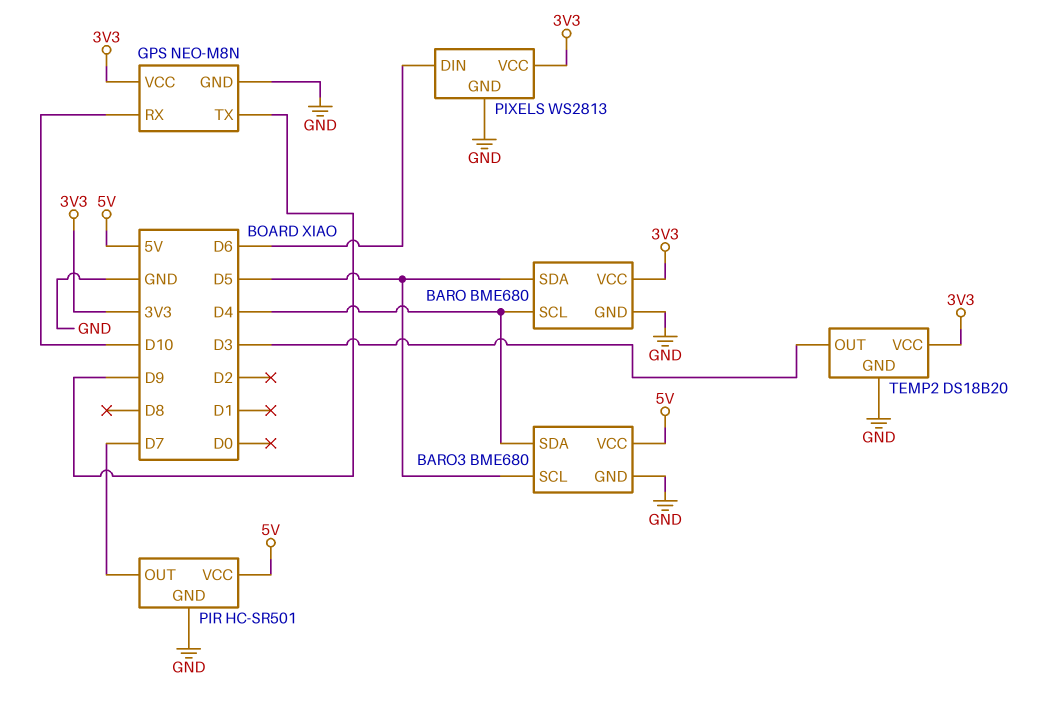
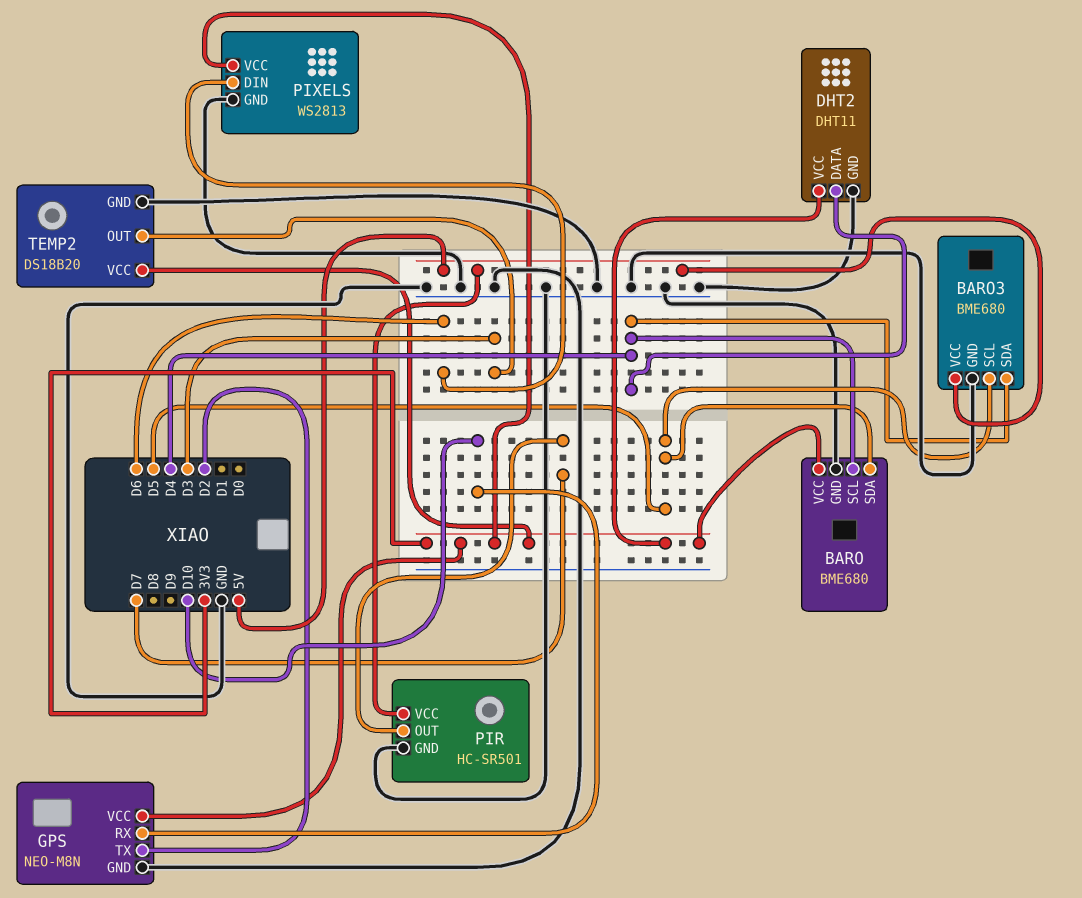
DHT2: none -> DHT11
DHT2 pin DATA: none -> D4
DHT2 pin GND: none -> GND
DHT2 pin VCC: none -> 3V3
GPS pin TX: D9 -> D2

